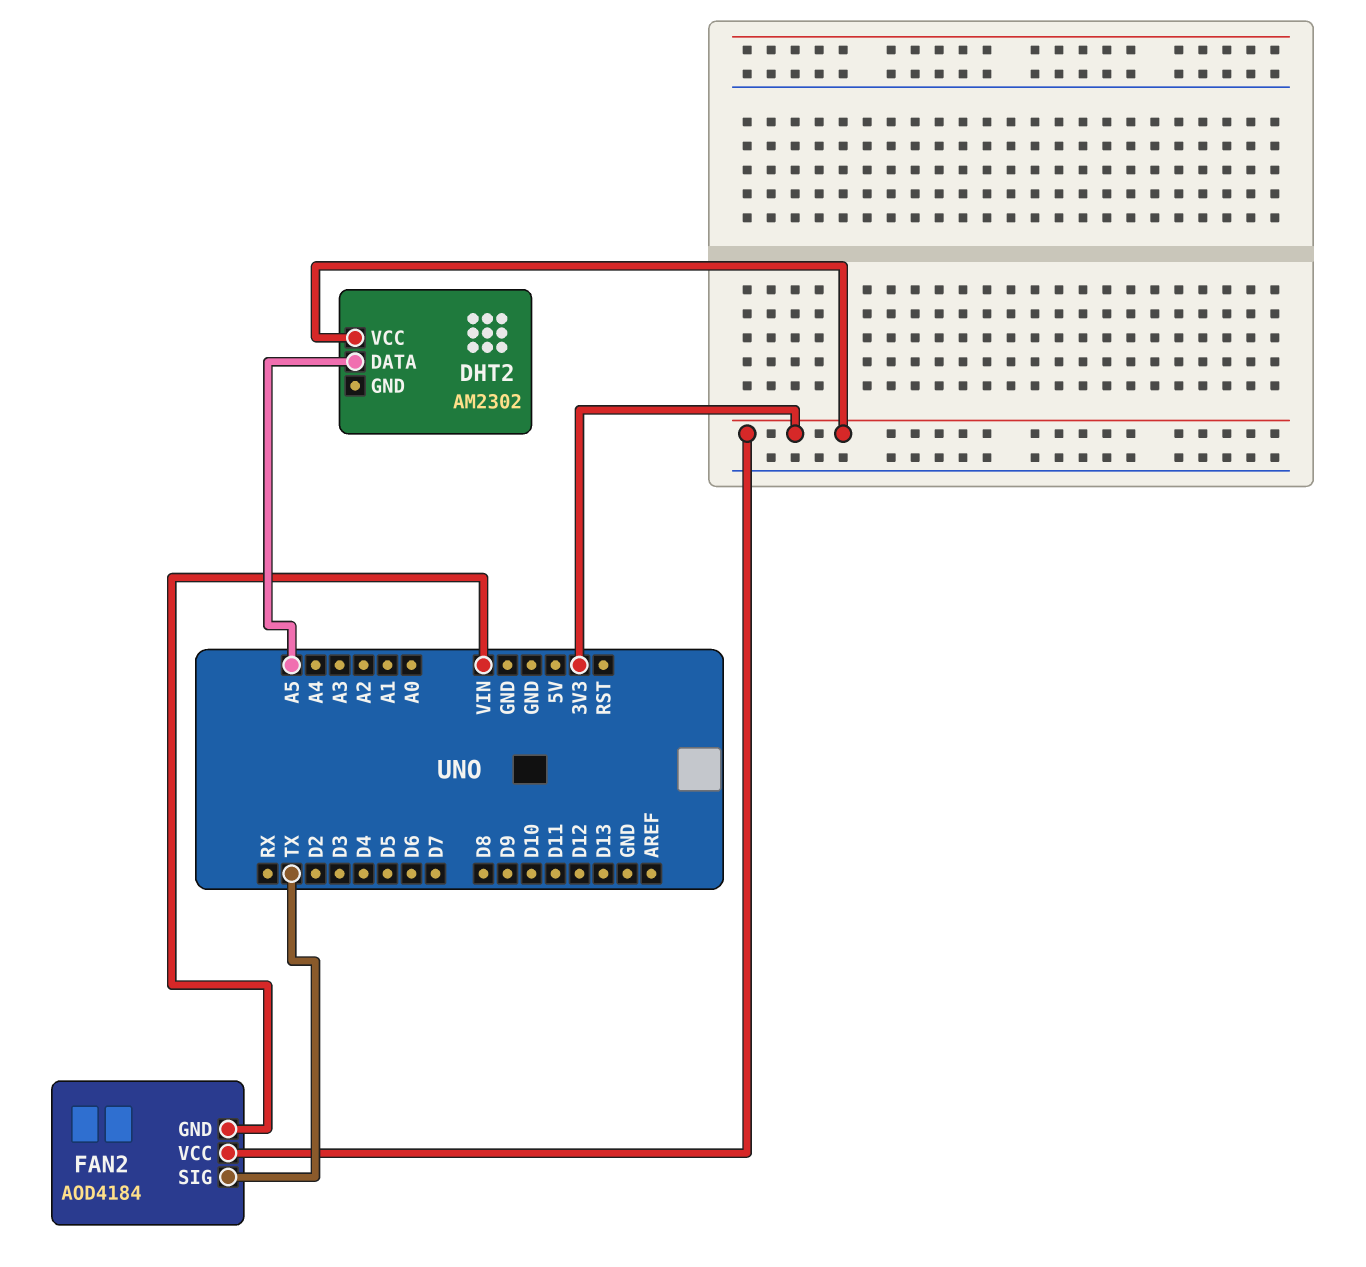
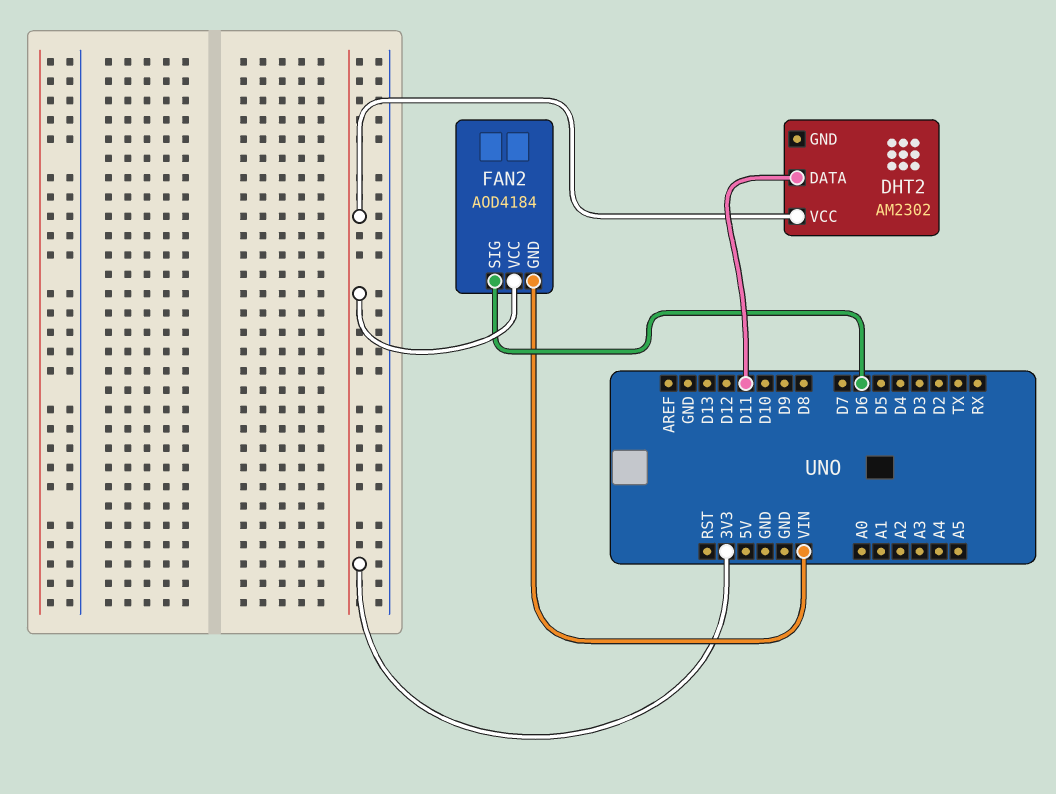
DHT2 pin DATA: A5 -> D11
FAN2 pin SIG: TX -> D6

